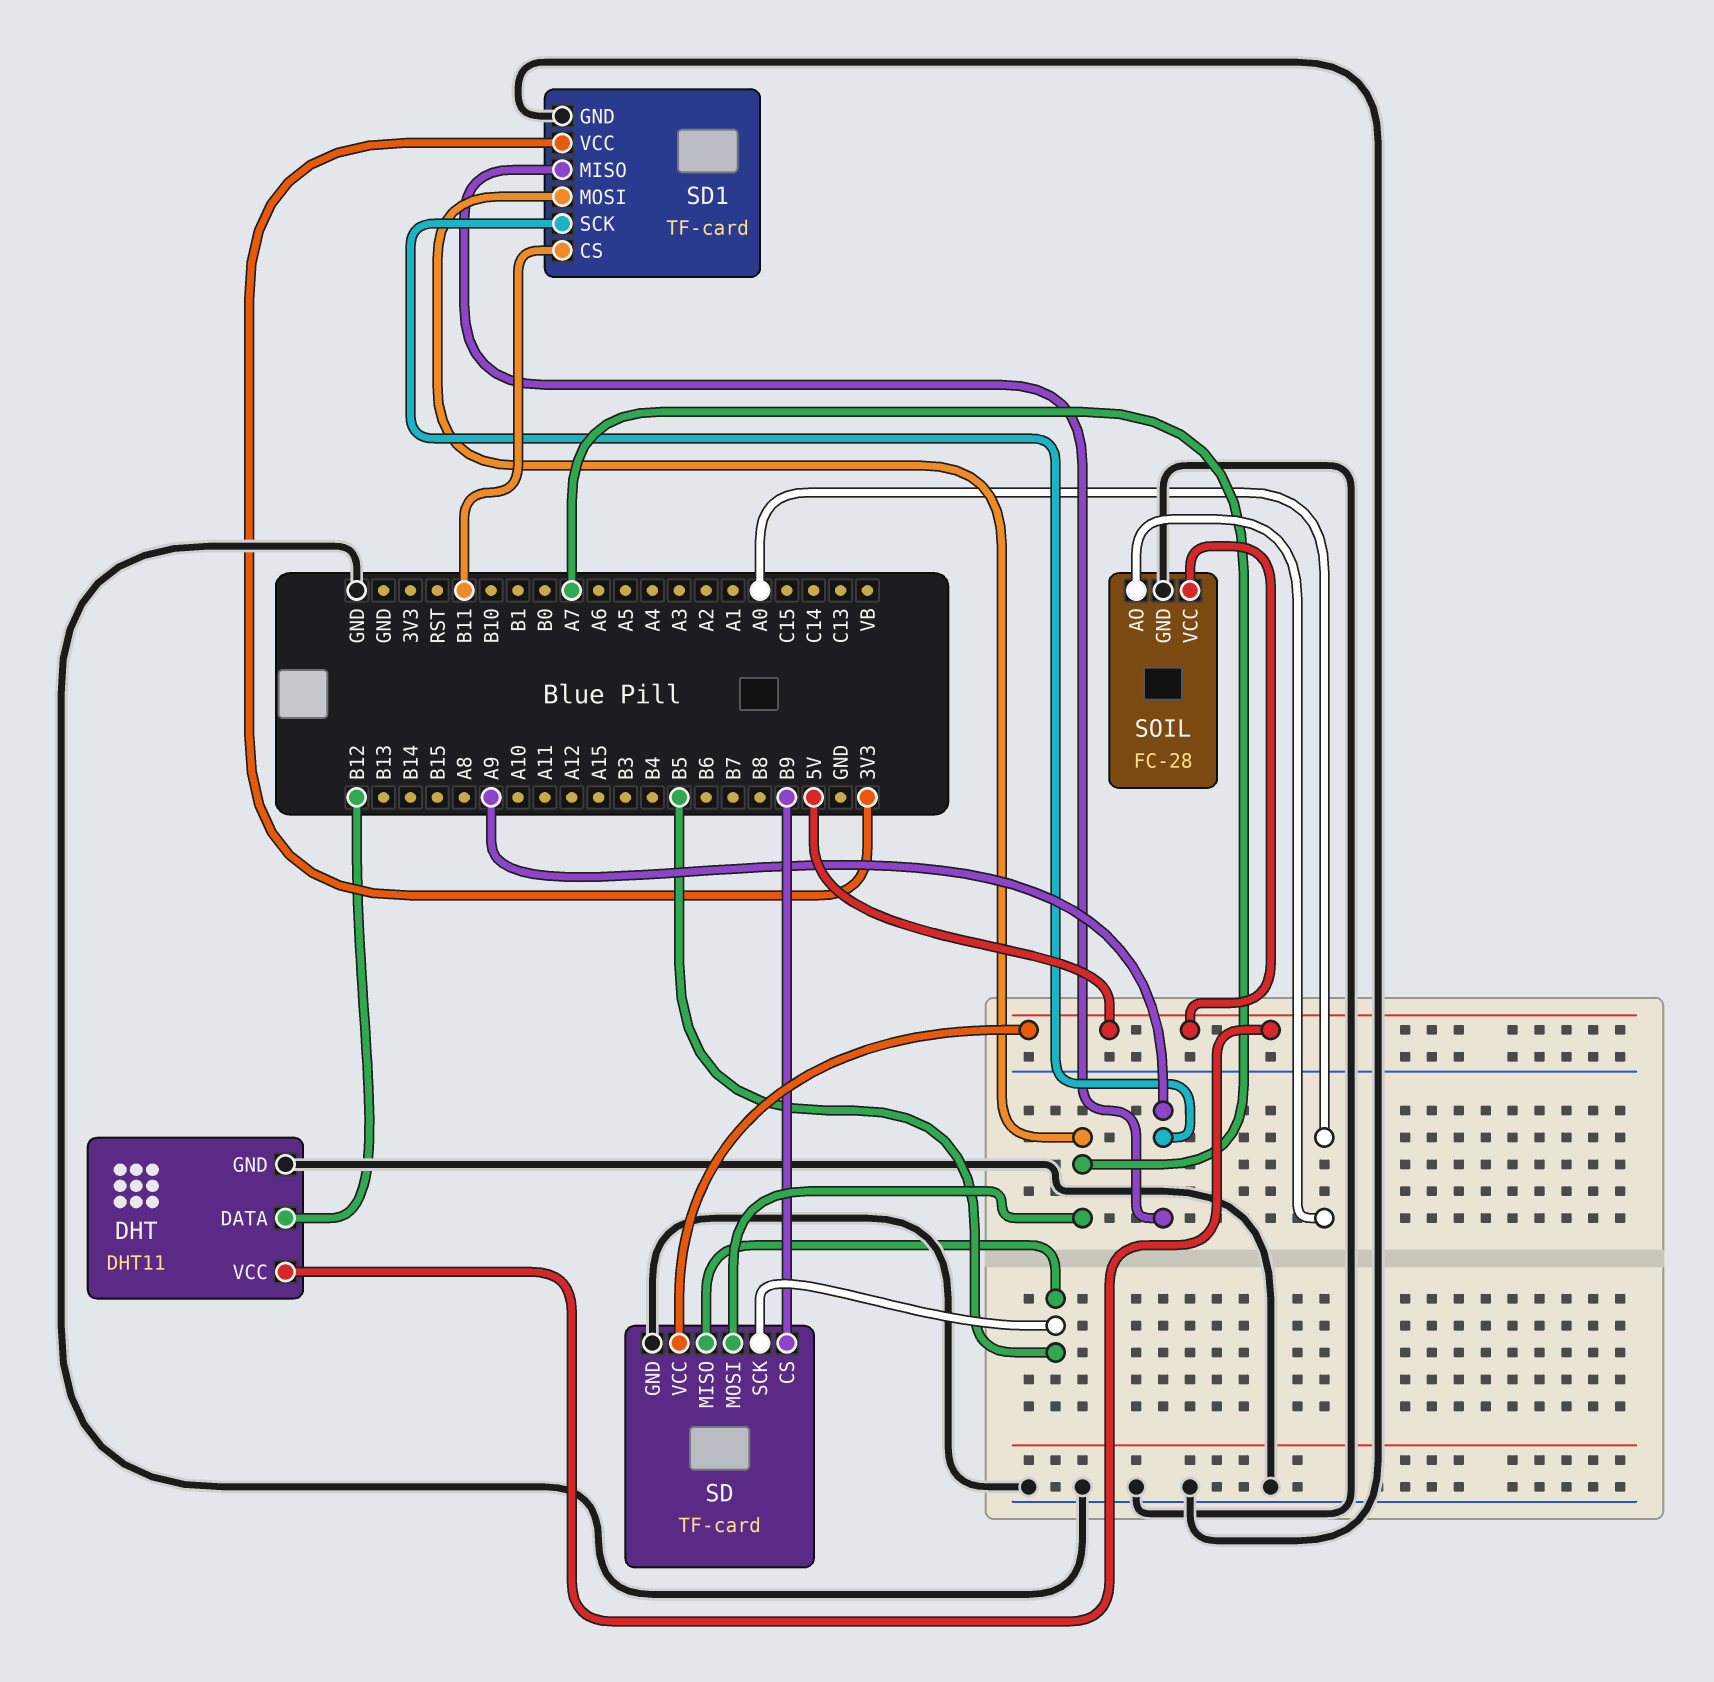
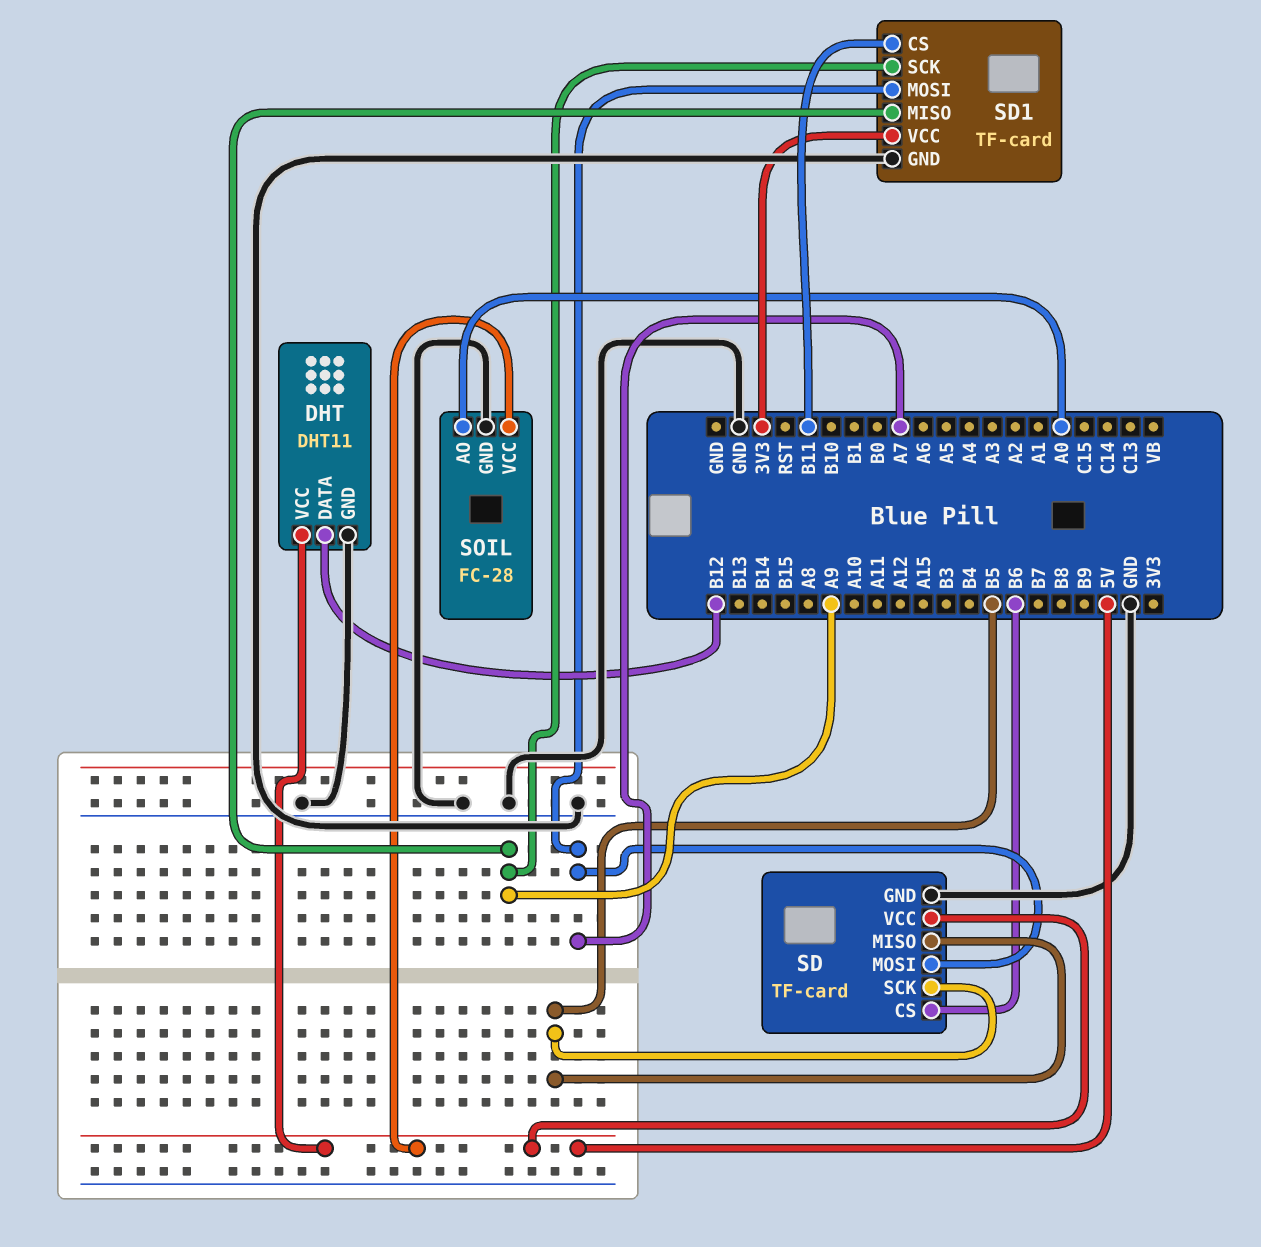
SD pin CS: B9 -> B6

